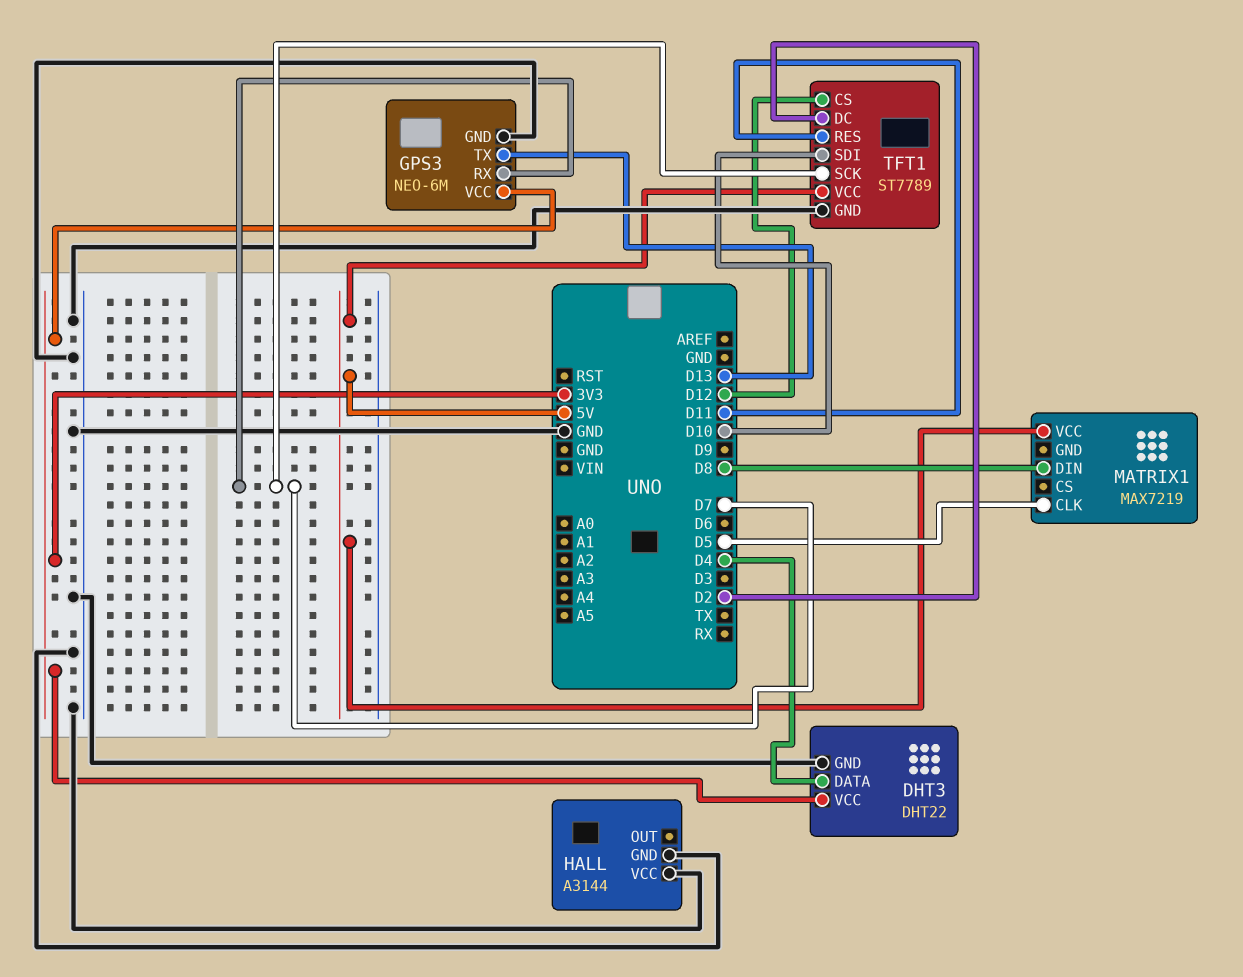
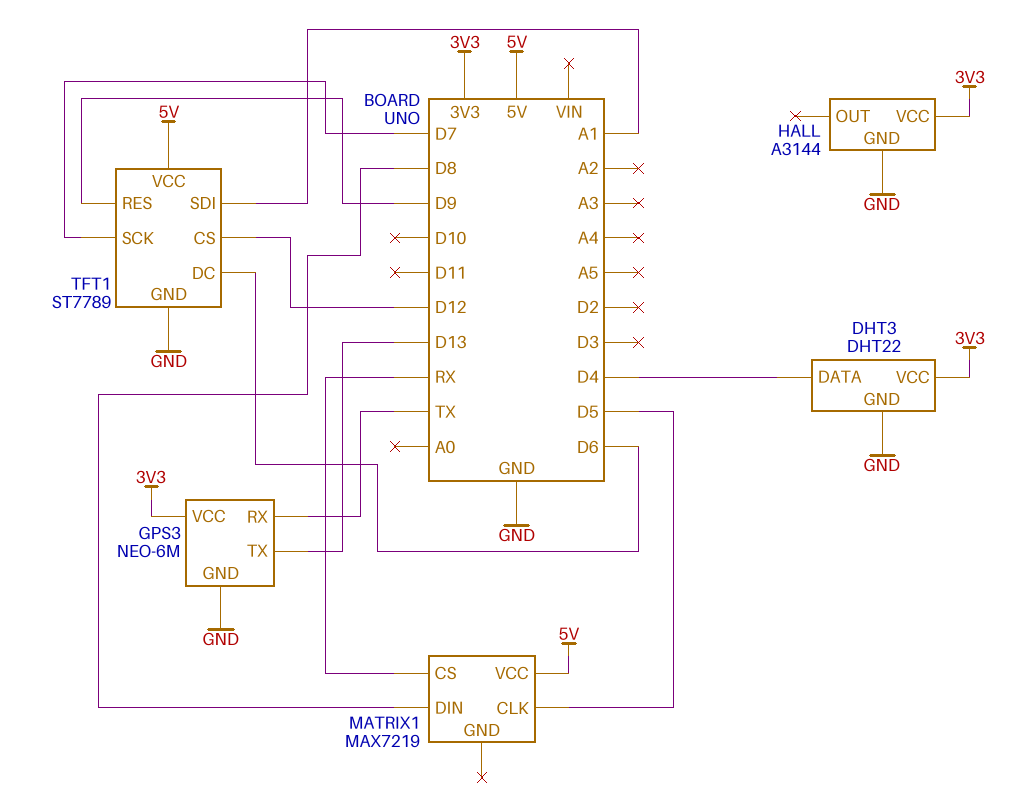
GPS3 pin RX: D7 -> TX
HALL pin VCC: GND -> 3V3
MATRIX1 pin CS: none -> RX
TFT1 pin DC: D2 -> D6
TFT1 pin RES: D11 -> D9
TFT1 pin SDI: D10 -> A1

